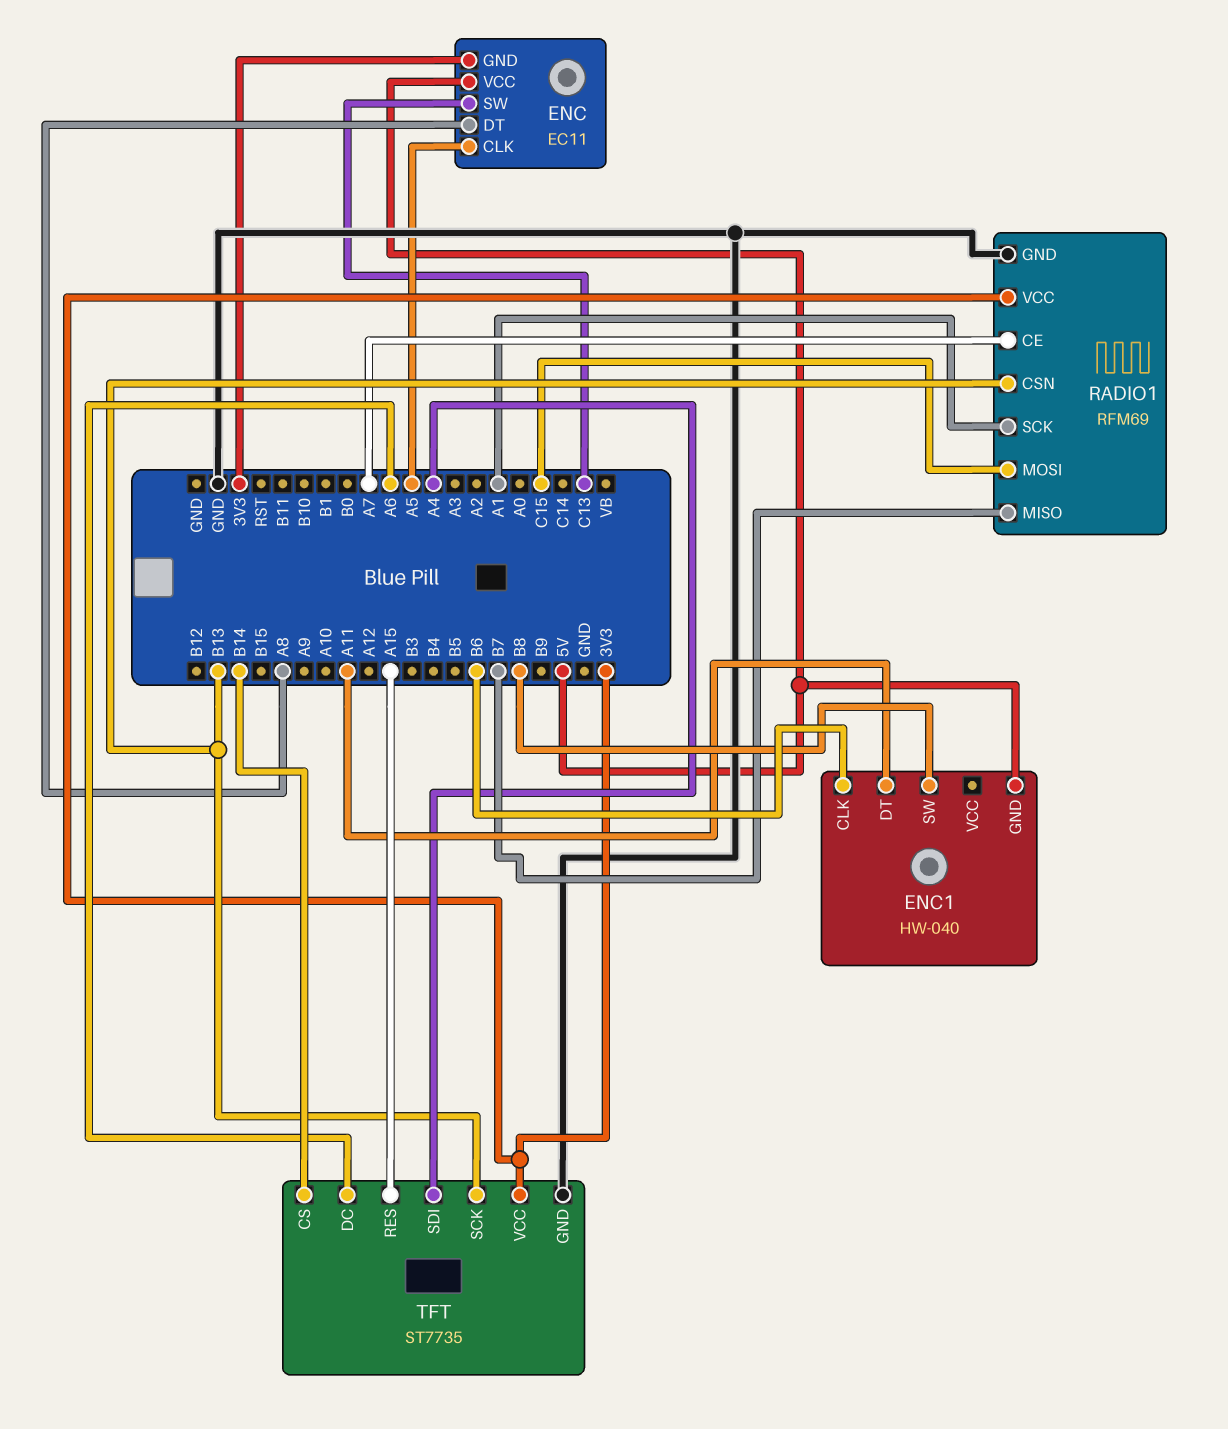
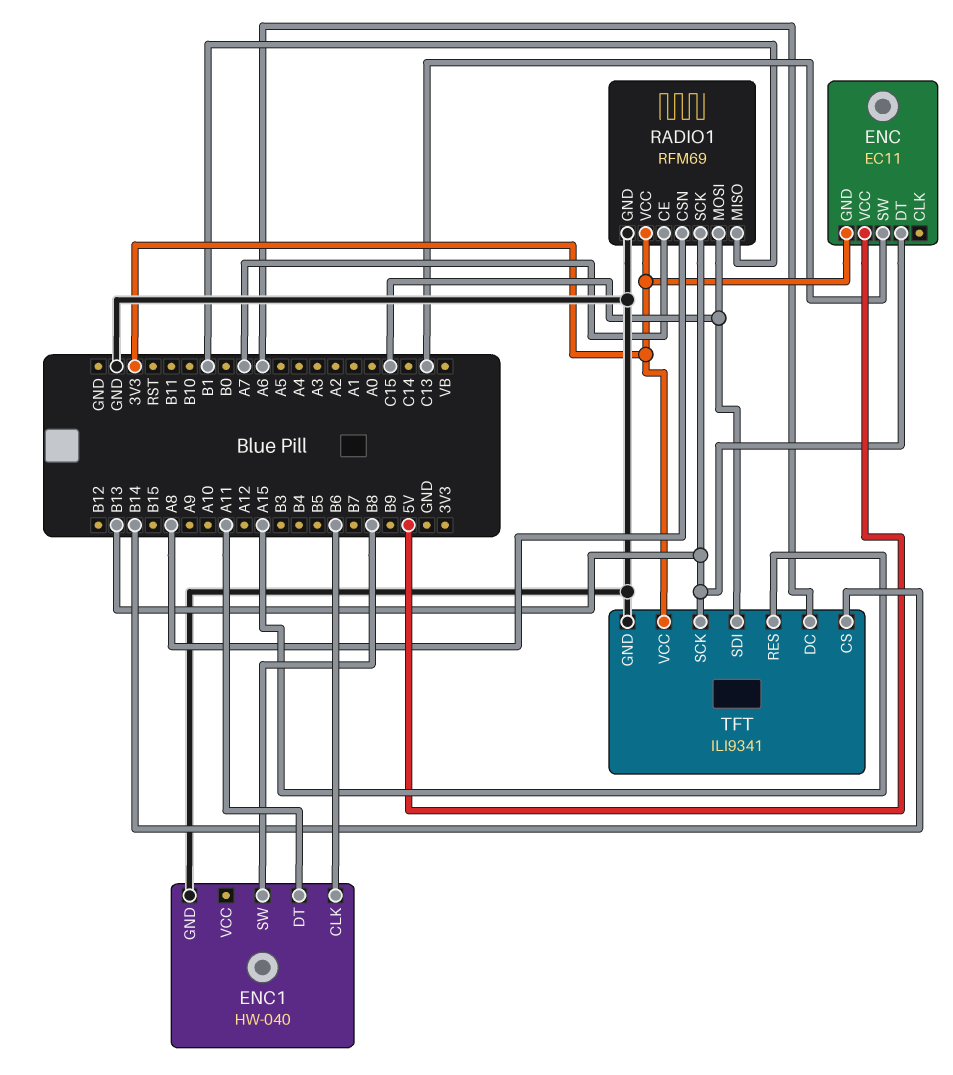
ENC pin CLK: A5 -> none
ENC pin DT: A8 -> B13
ENC1 pin GND: 5V -> GND
RADIO1 pin CSN: B13 -> A8
RADIO1 pin MISO: B7 -> B1
RADIO1 pin SCK: A1 -> B13
TFT: ST7735 -> ILI9341
TFT pin SDI: A4 -> C15

